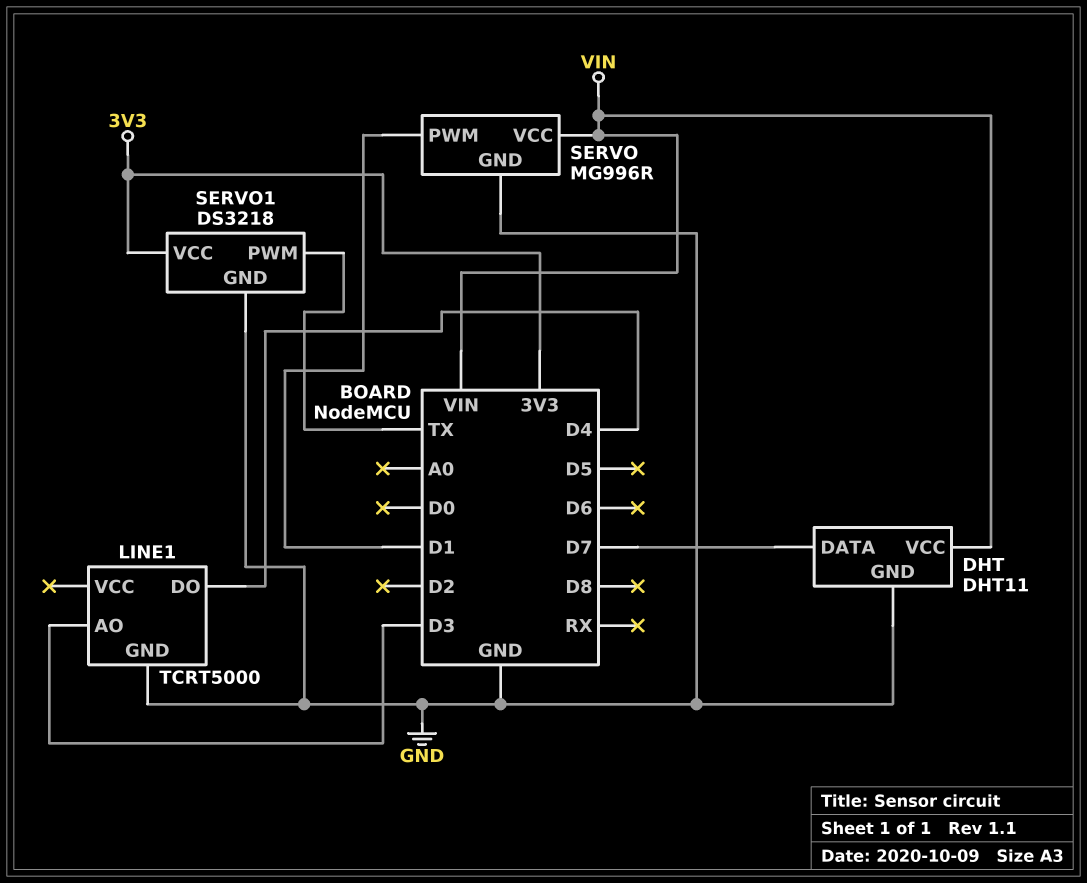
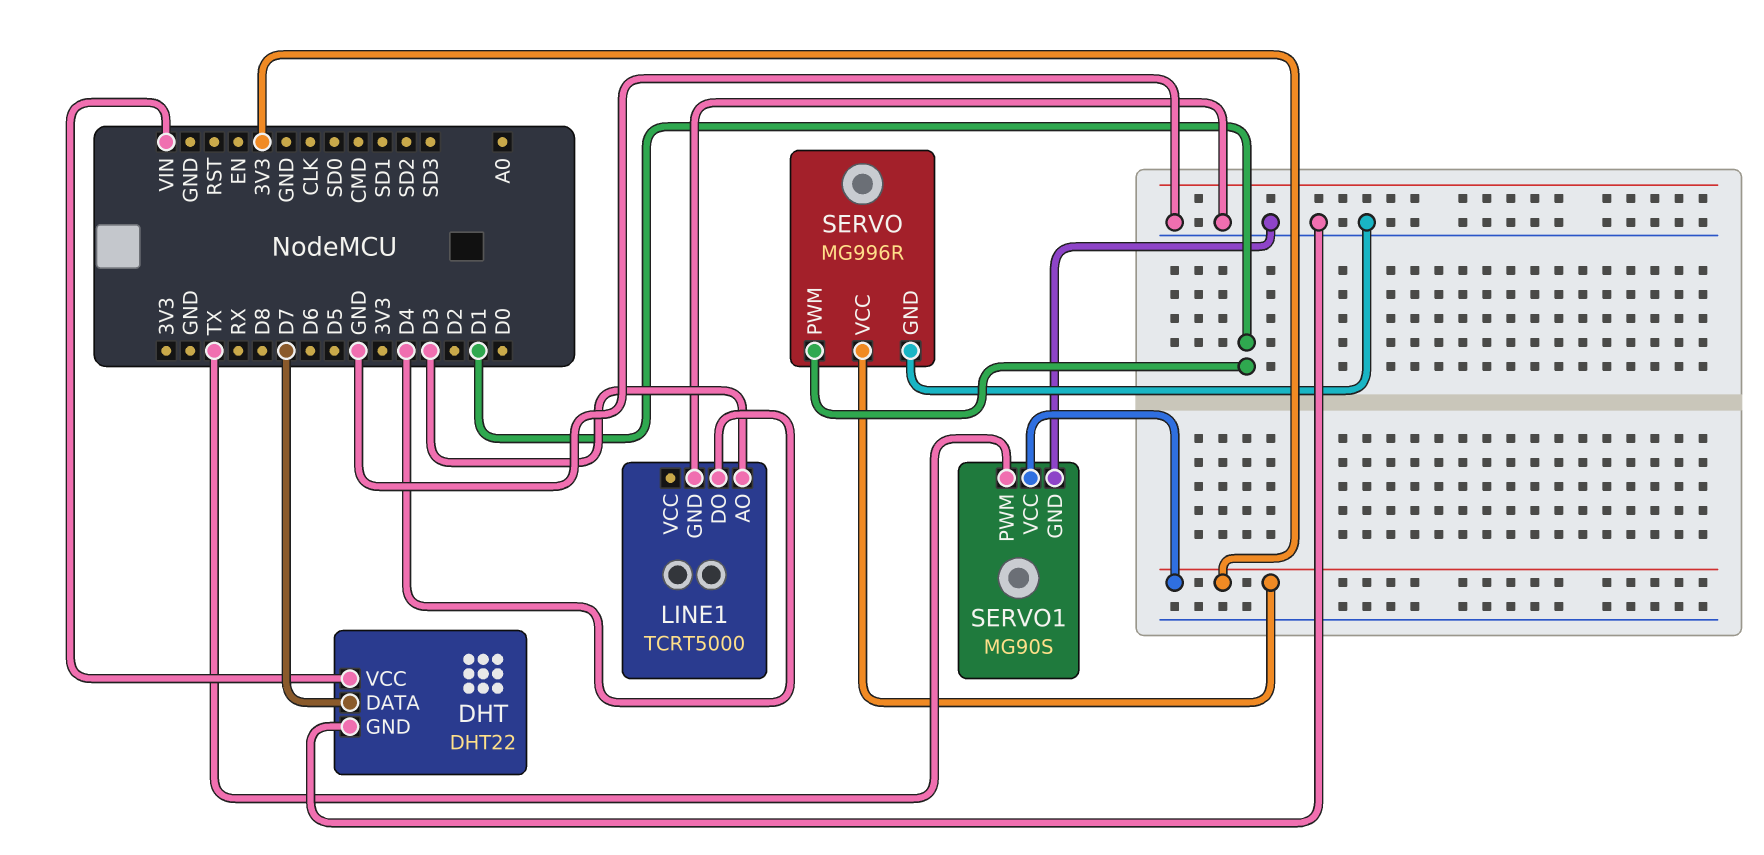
DHT: DHT11 -> DHT22
SERVO pin VCC: VIN -> 3V3
SERVO1: DS3218 -> MG90S

